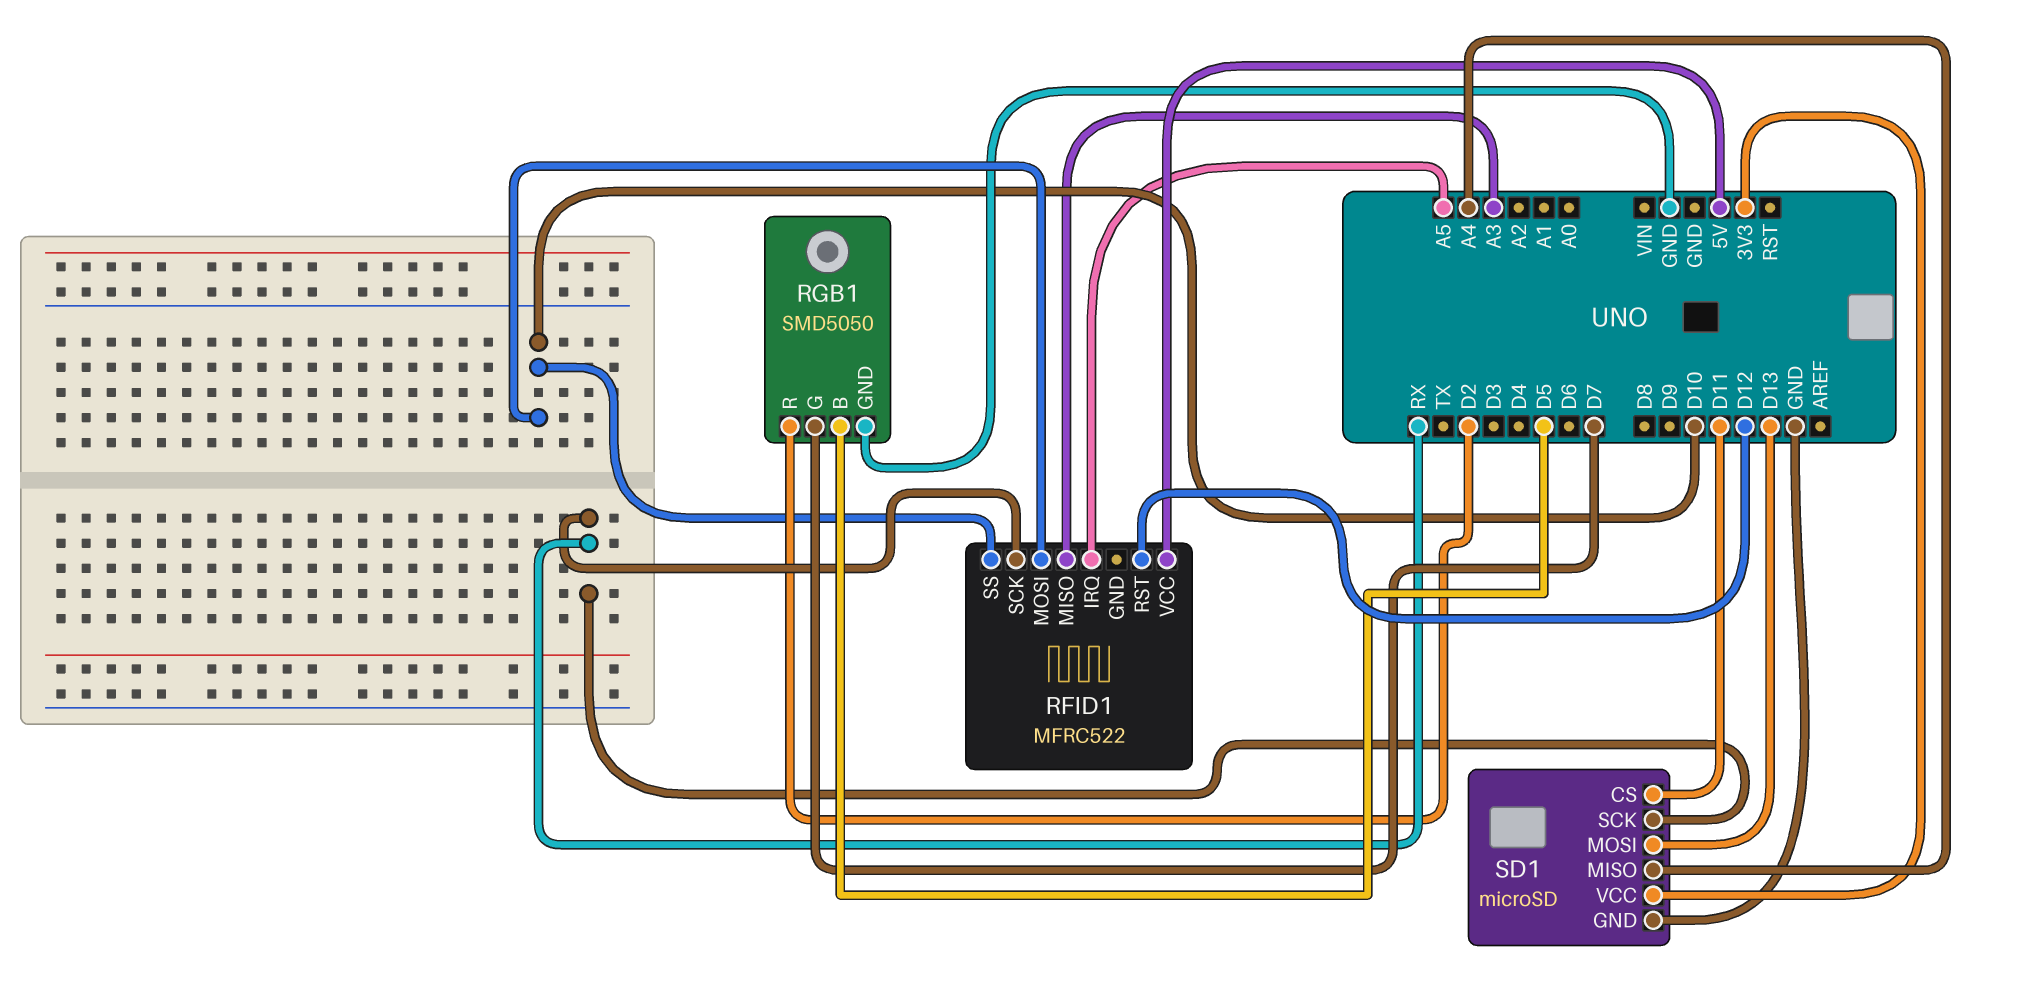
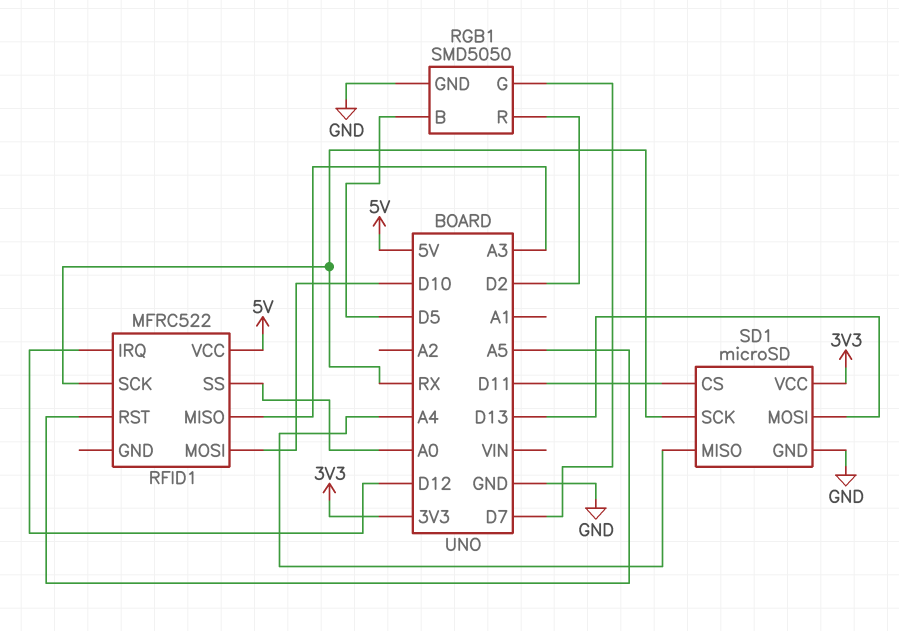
RFID1 pin IRQ: A5 -> D12
RFID1 pin RST: D12 -> A5
RFID1 pin SS: D10 -> A0

